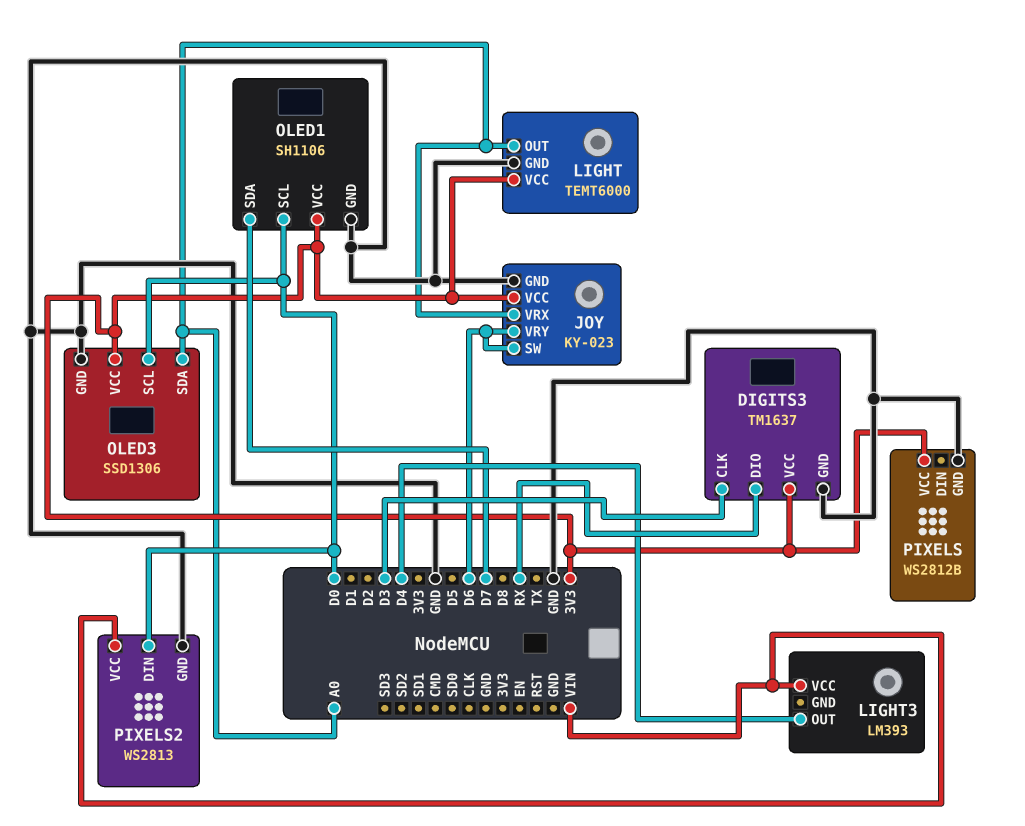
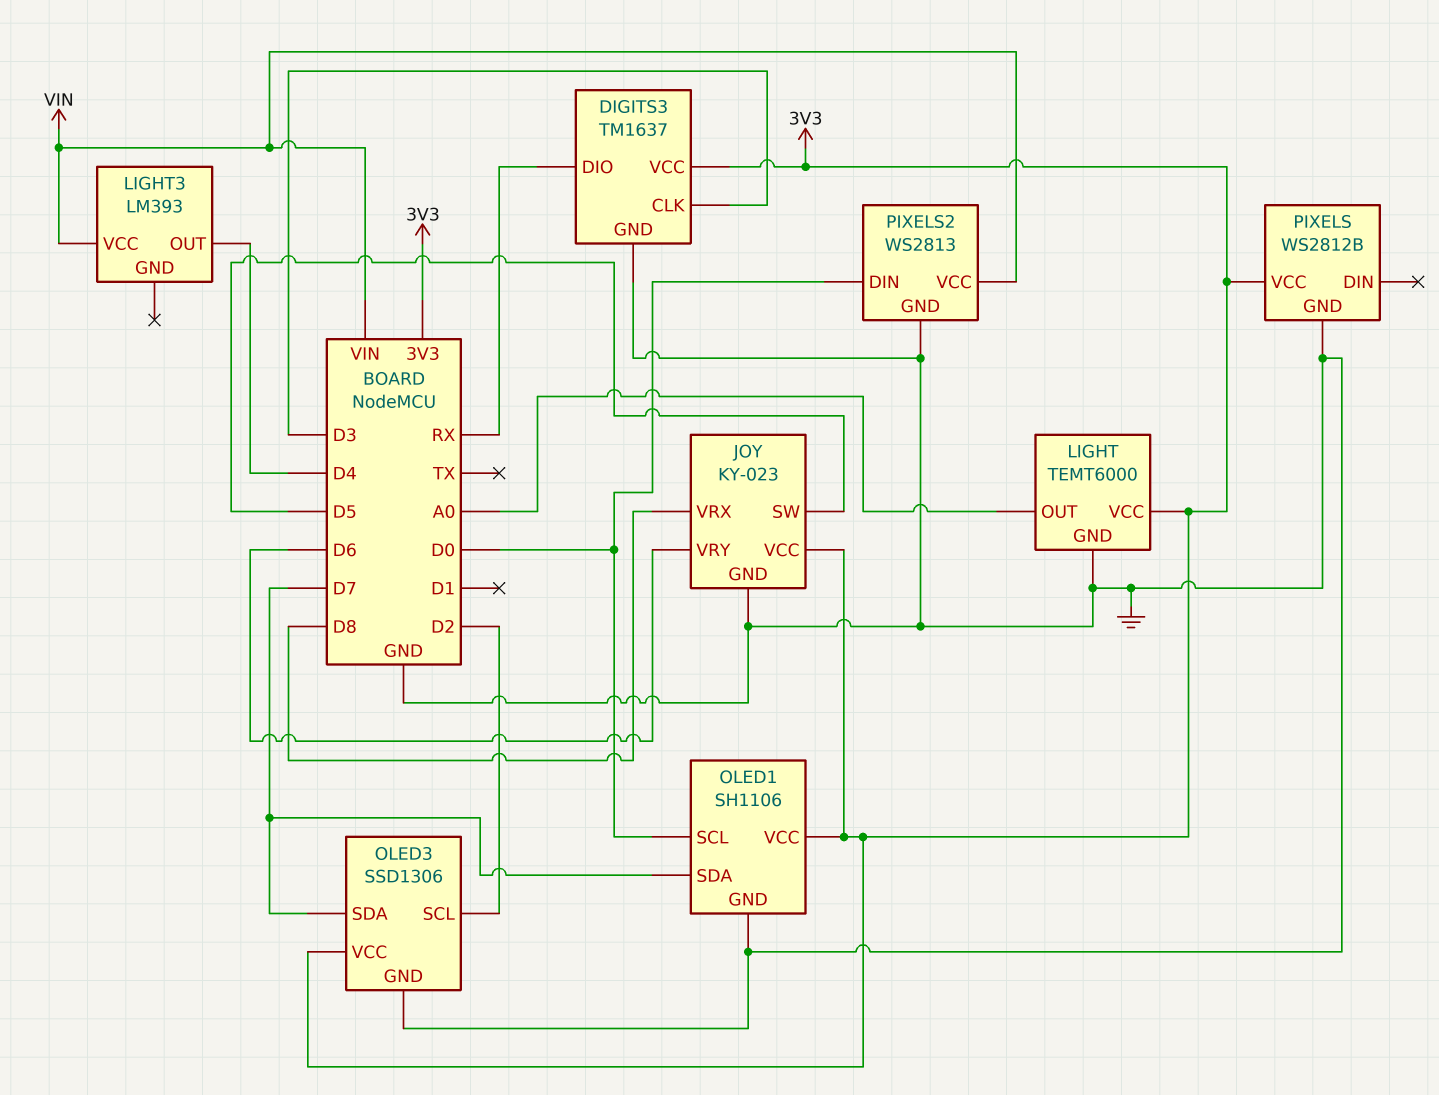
JOY pin SW: D6 -> D5
JOY pin VRX: A0 -> D8
OLED3 pin SCL: D0 -> D2
OLED3 pin SDA: A0 -> D7

